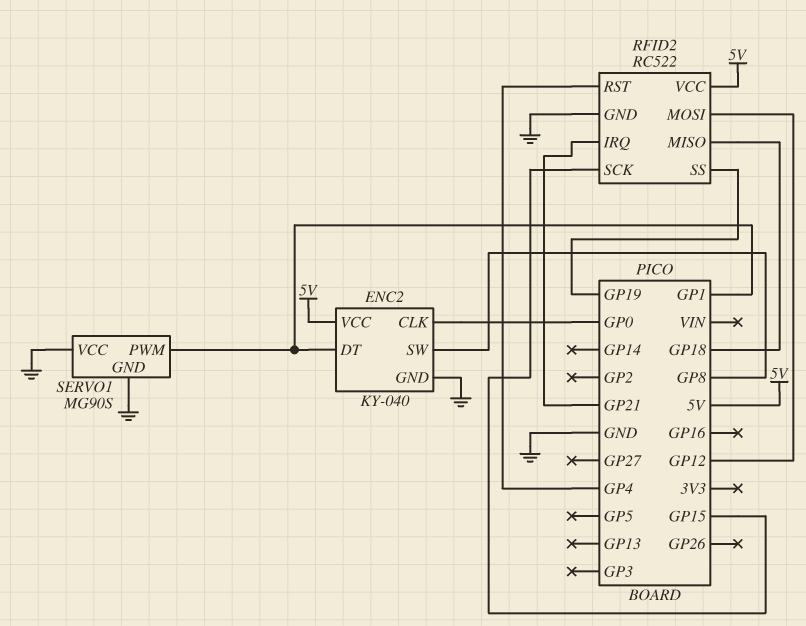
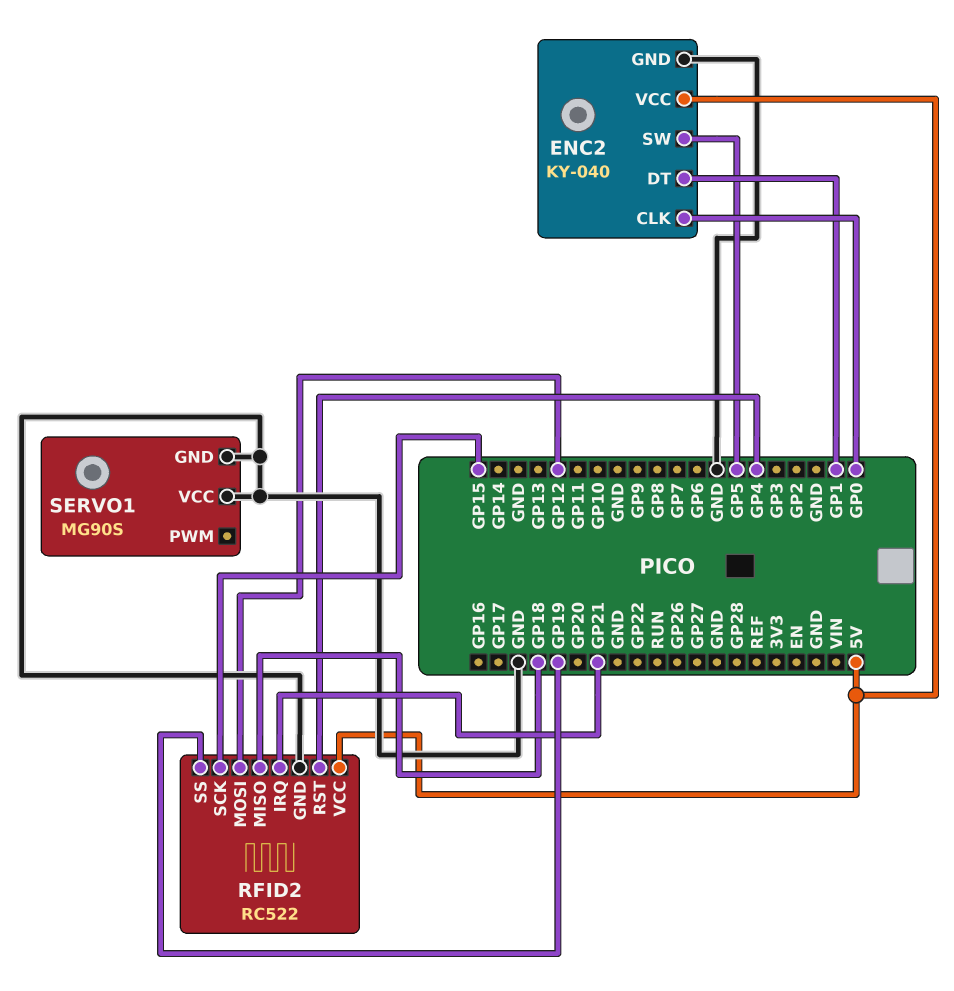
ENC2 pin SW: GP8 -> GP5
SERVO1 pin PWM: GP1 -> none

